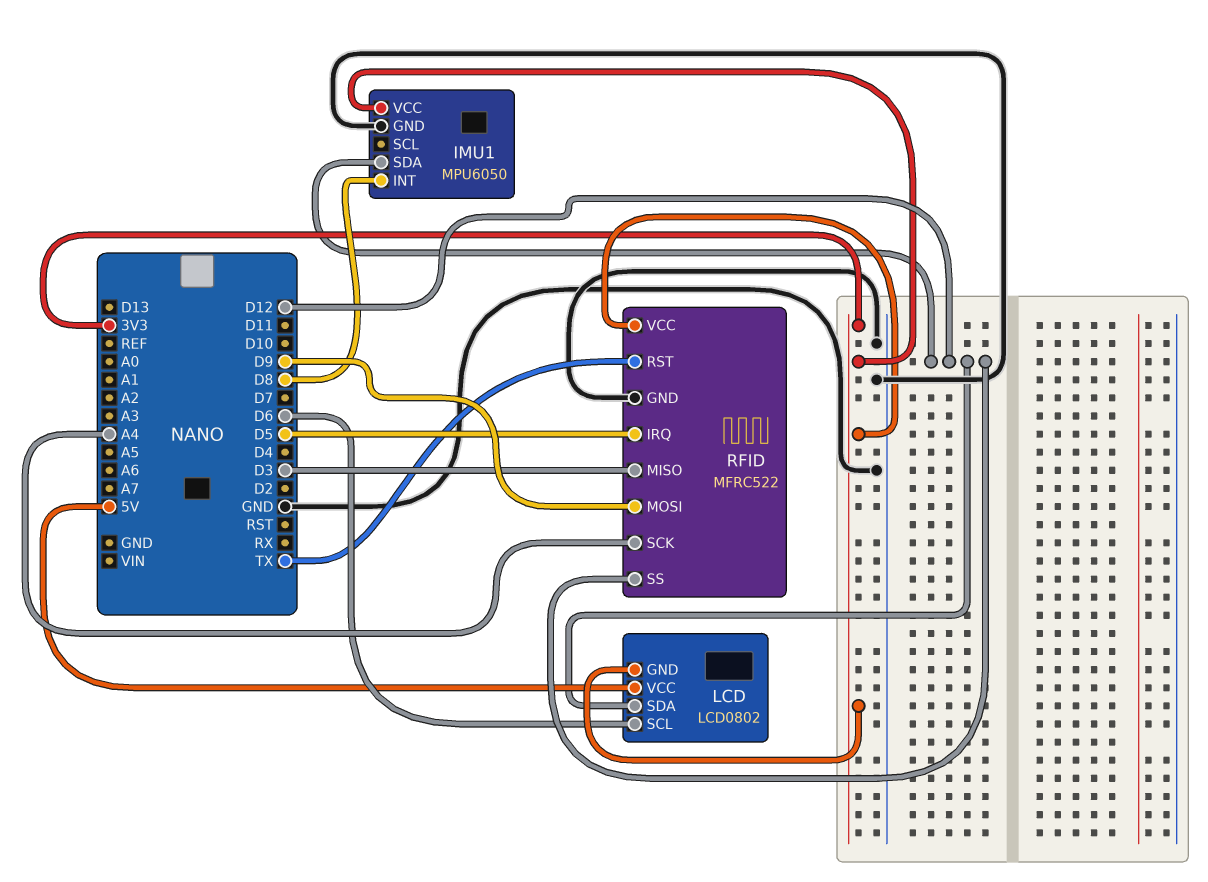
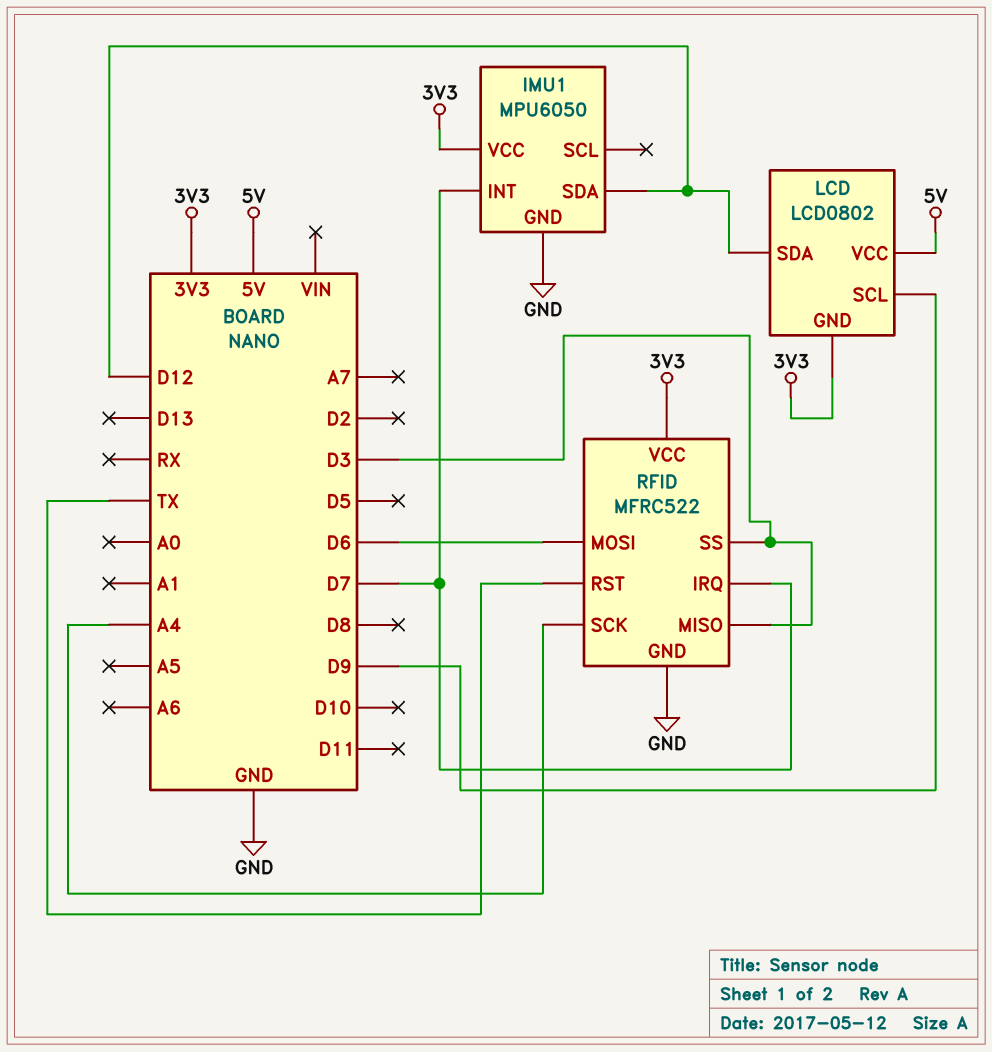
IMU1 pin INT: D8 -> D7
LCD pin SCL: D6 -> D9
RFID pin IRQ: D5 -> D7
RFID pin MOSI: D9 -> D6
RFID pin SS: D12 -> D3

